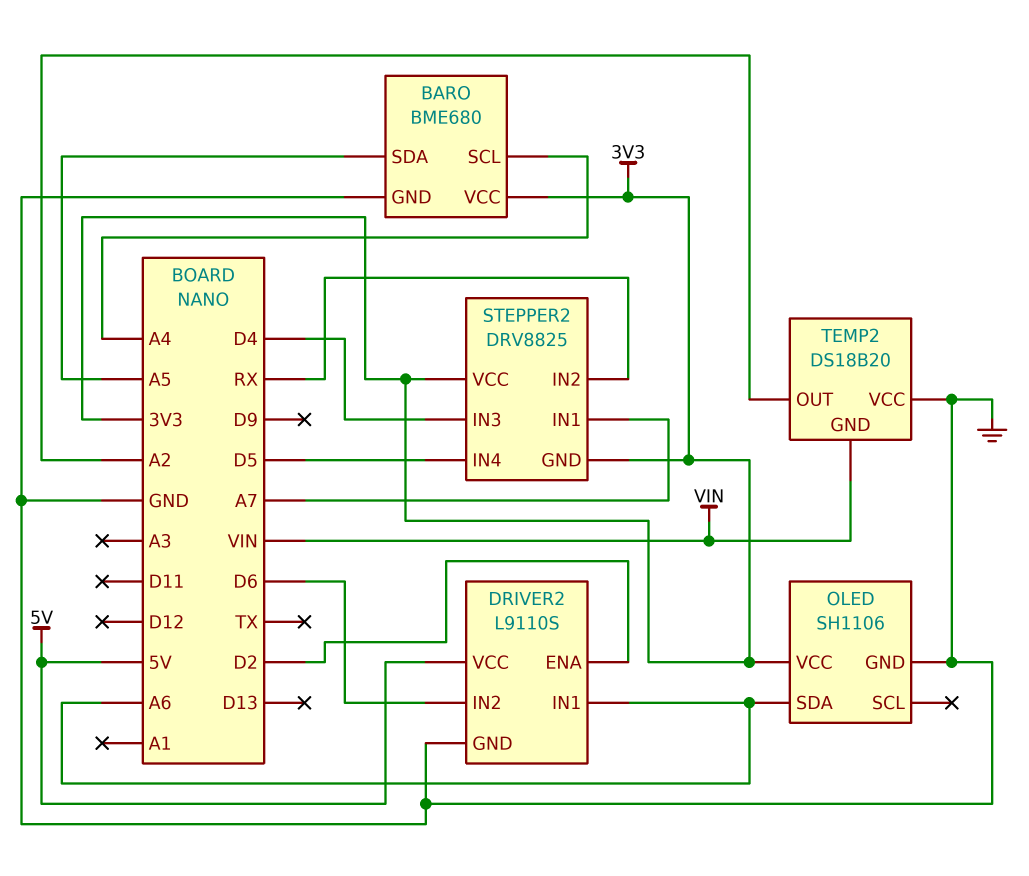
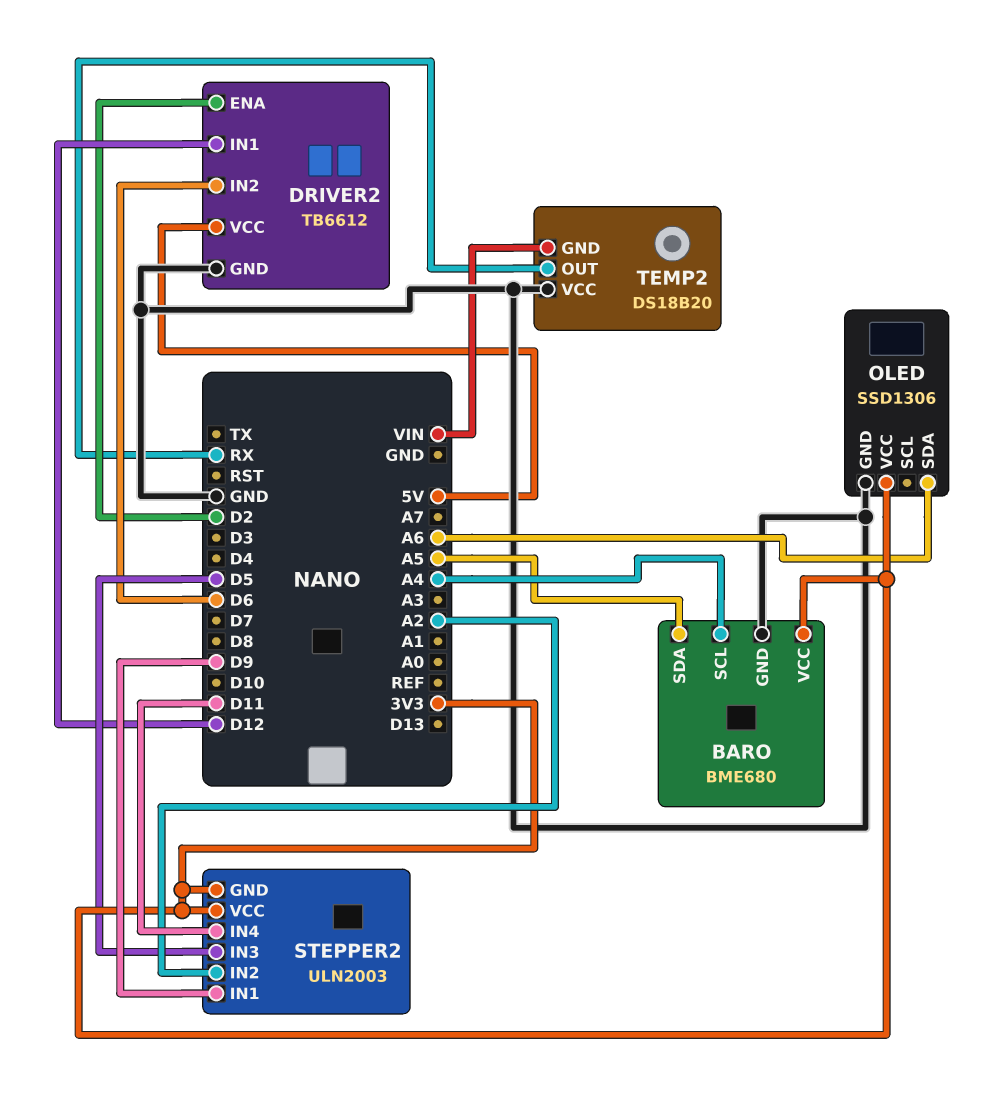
DRIVER2: L9110S -> TB6612
DRIVER2 pin IN1: A6 -> D12
OLED: SH1106 -> SSD1306
STEPPER2: DRV8825 -> ULN2003
STEPPER2 pin IN1: A7 -> D9
STEPPER2 pin IN2: RX -> A2
STEPPER2 pin IN3: D4 -> D5
STEPPER2 pin IN4: D5 -> D11
TEMP2 pin OUT: A2 -> RX

